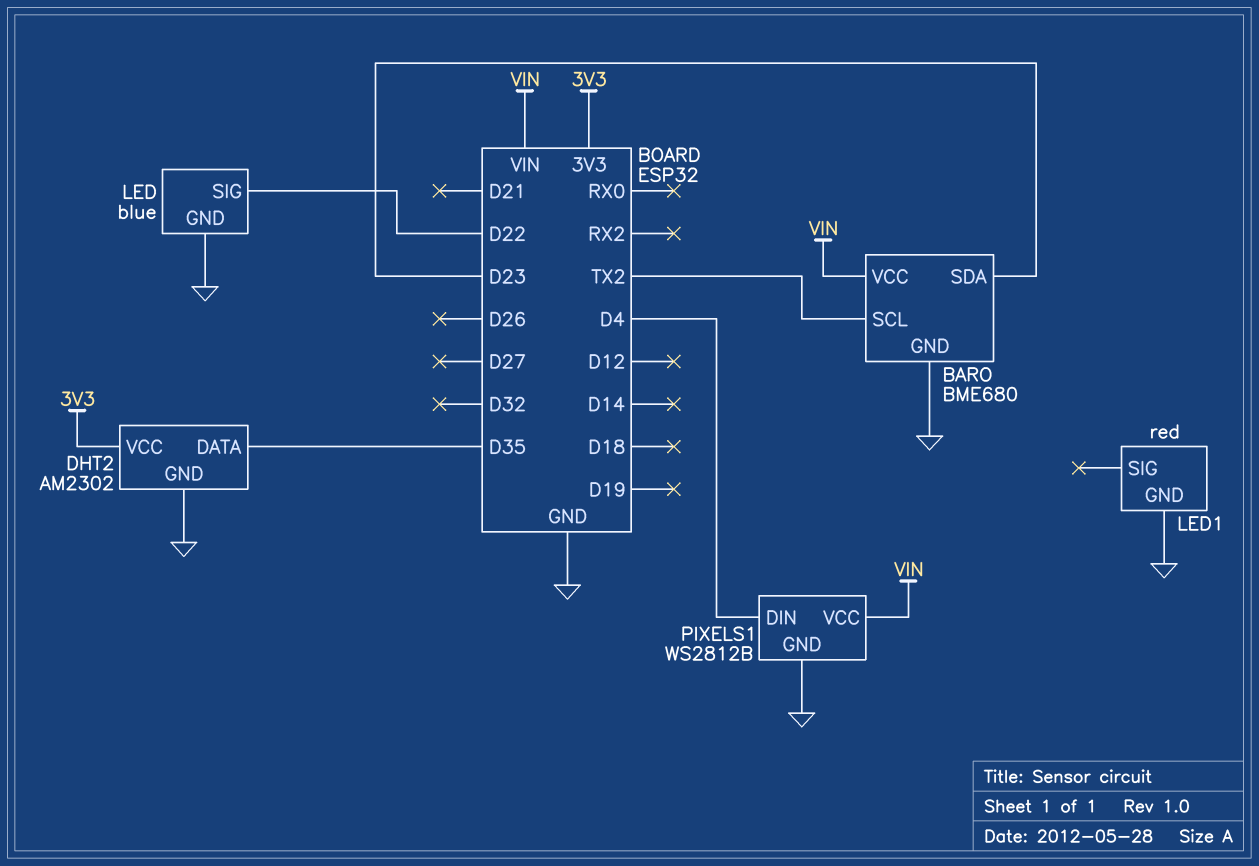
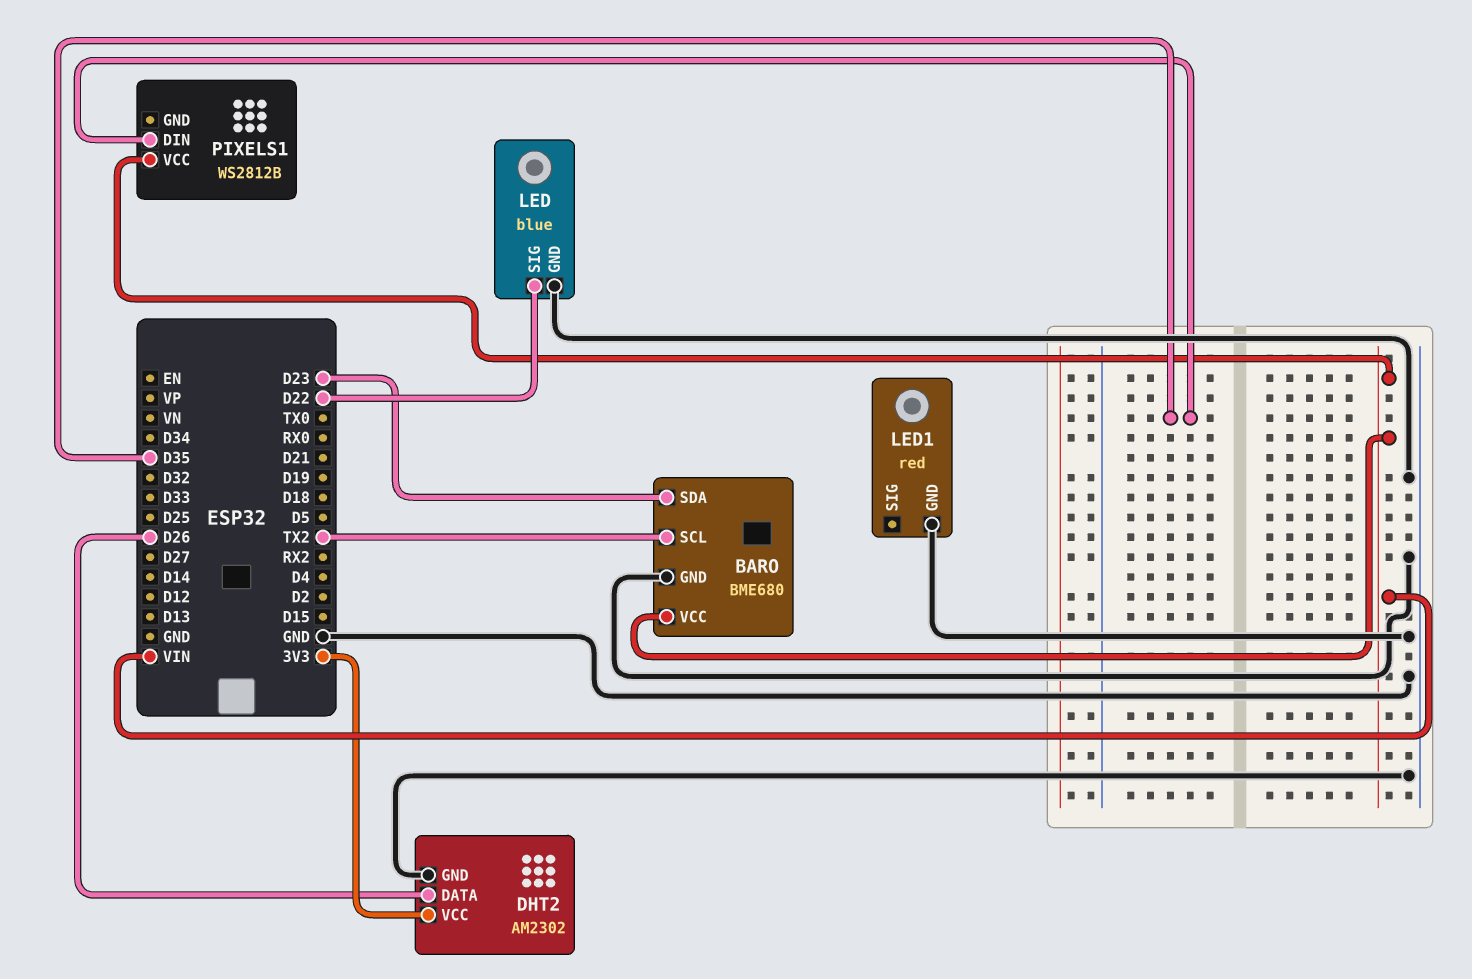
DHT2 pin DATA: D35 -> D26
PIXELS1 pin DIN: D4 -> D35
PIXELS1 pin GND: GND -> none

